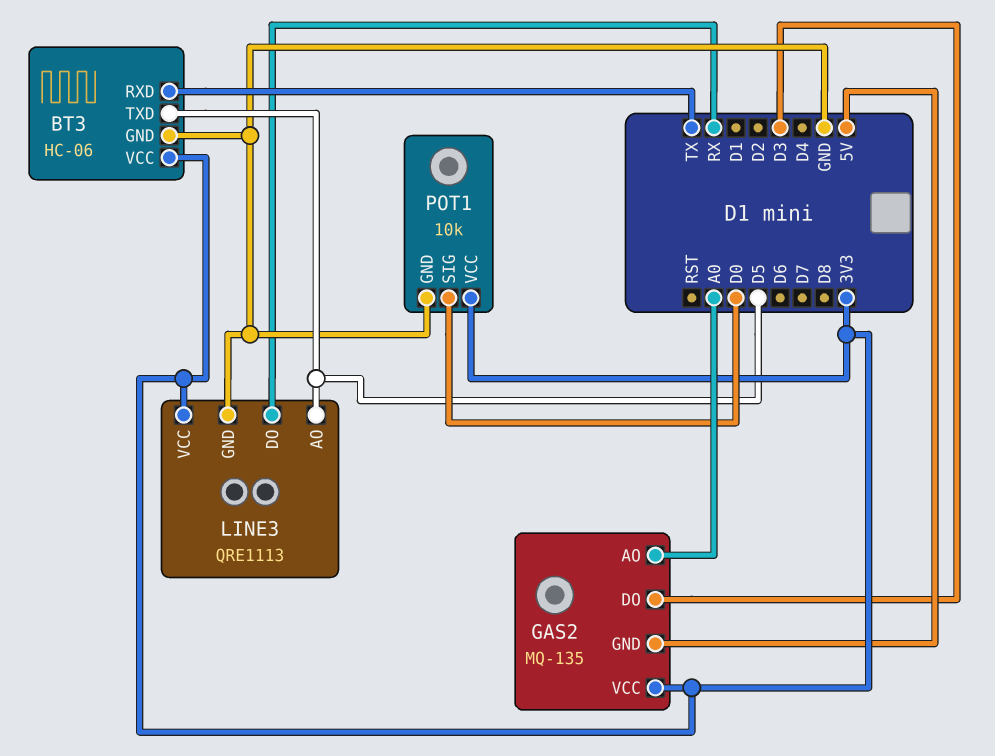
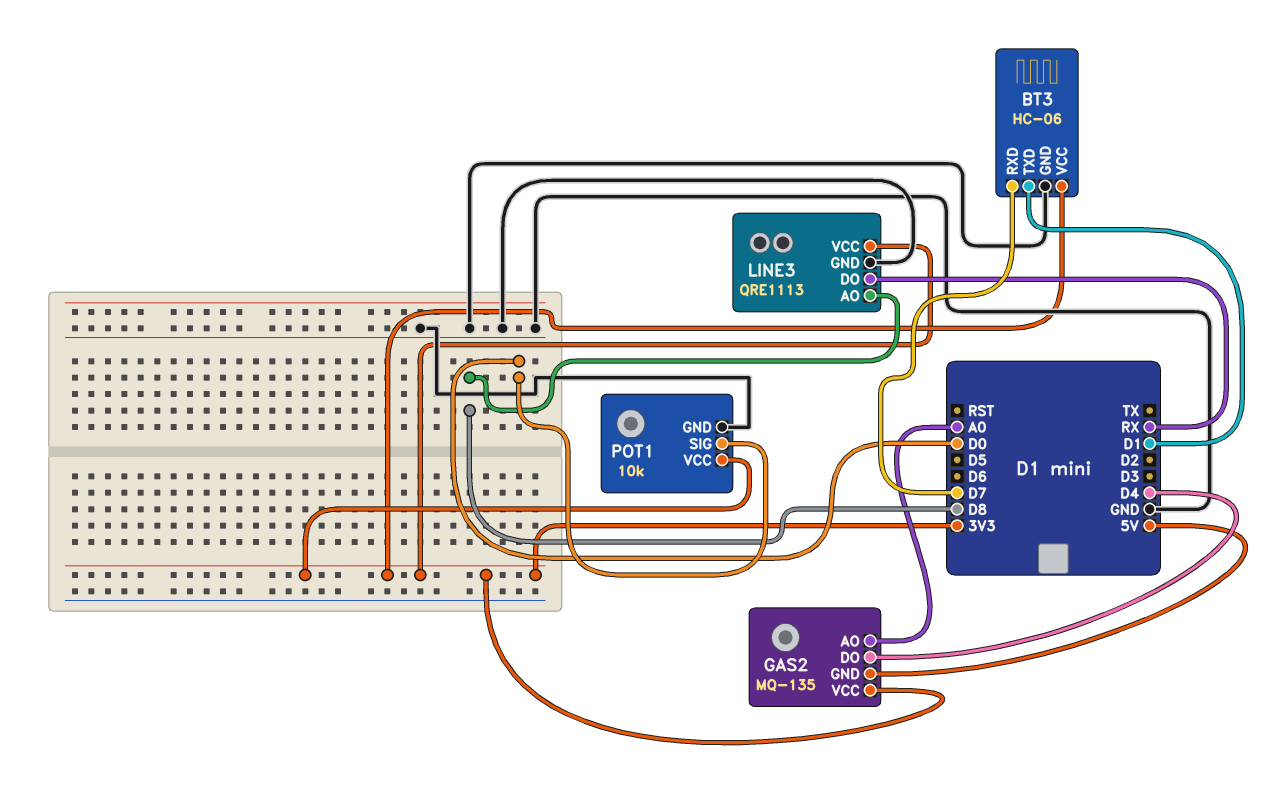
BT3 pin RXD: TX -> D7
BT3 pin TXD: D5 -> D1
GAS2 pin DO: D3 -> D4
LINE3 pin AO: D5 -> D8

